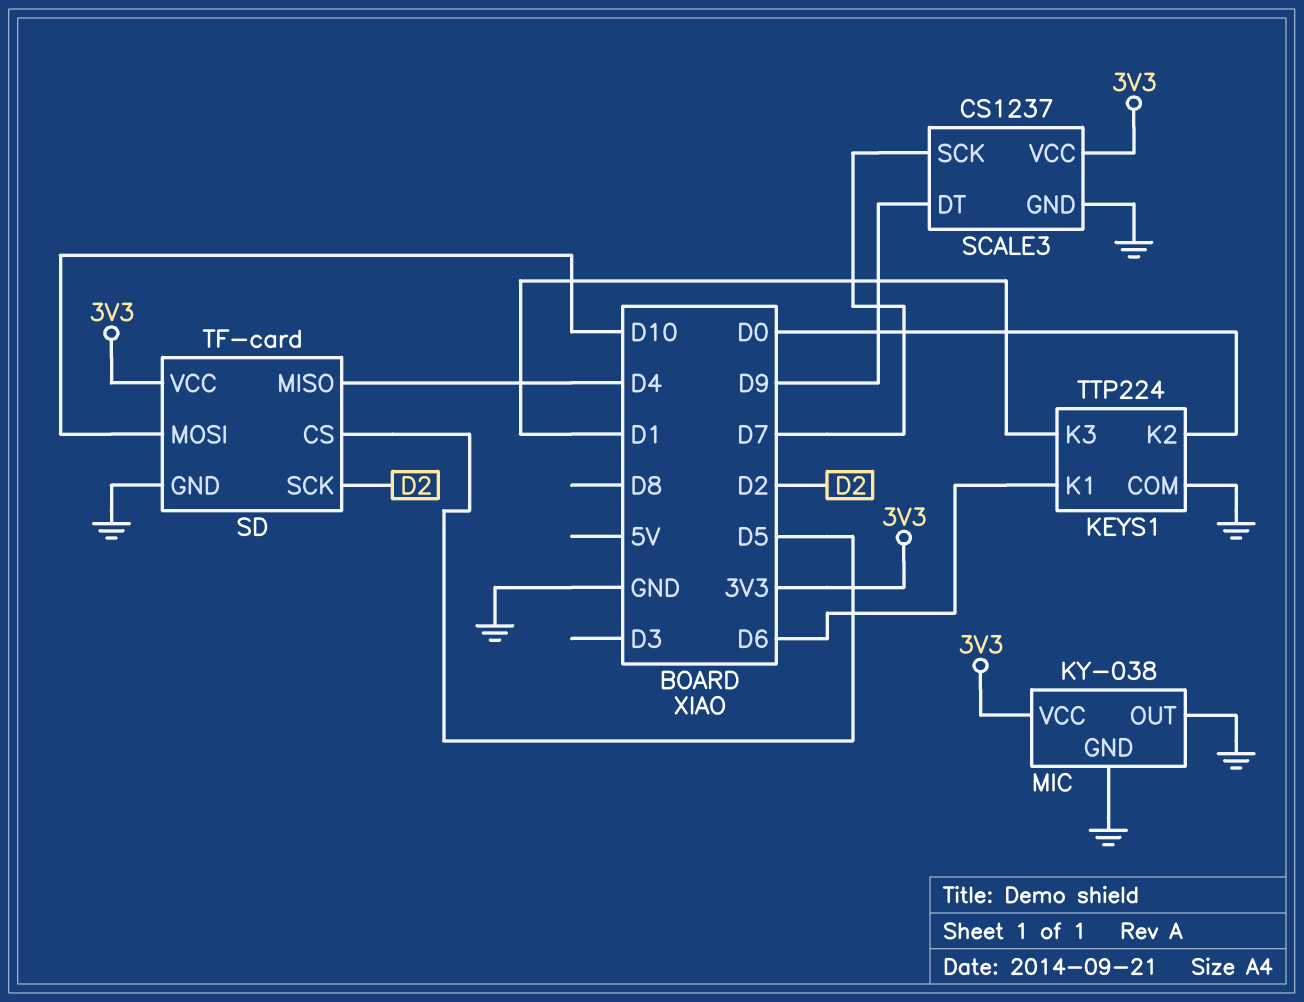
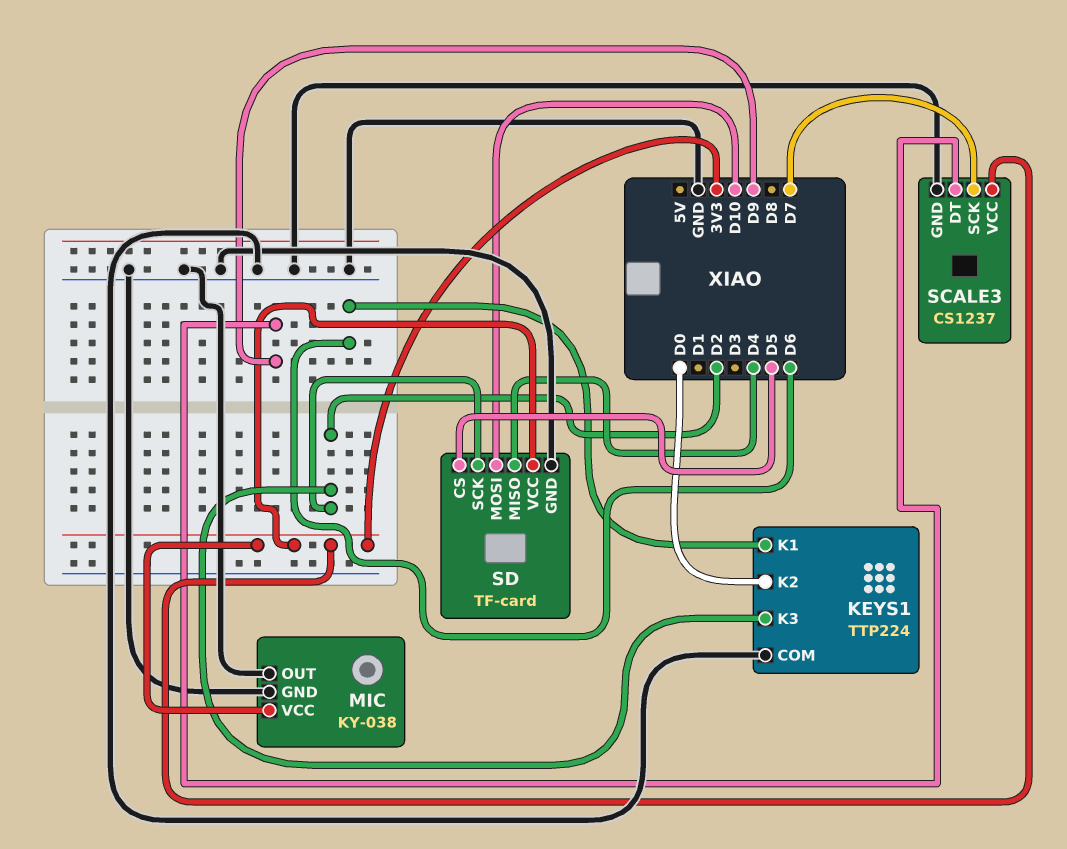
KEYS1 pin K3: D1 -> D2

